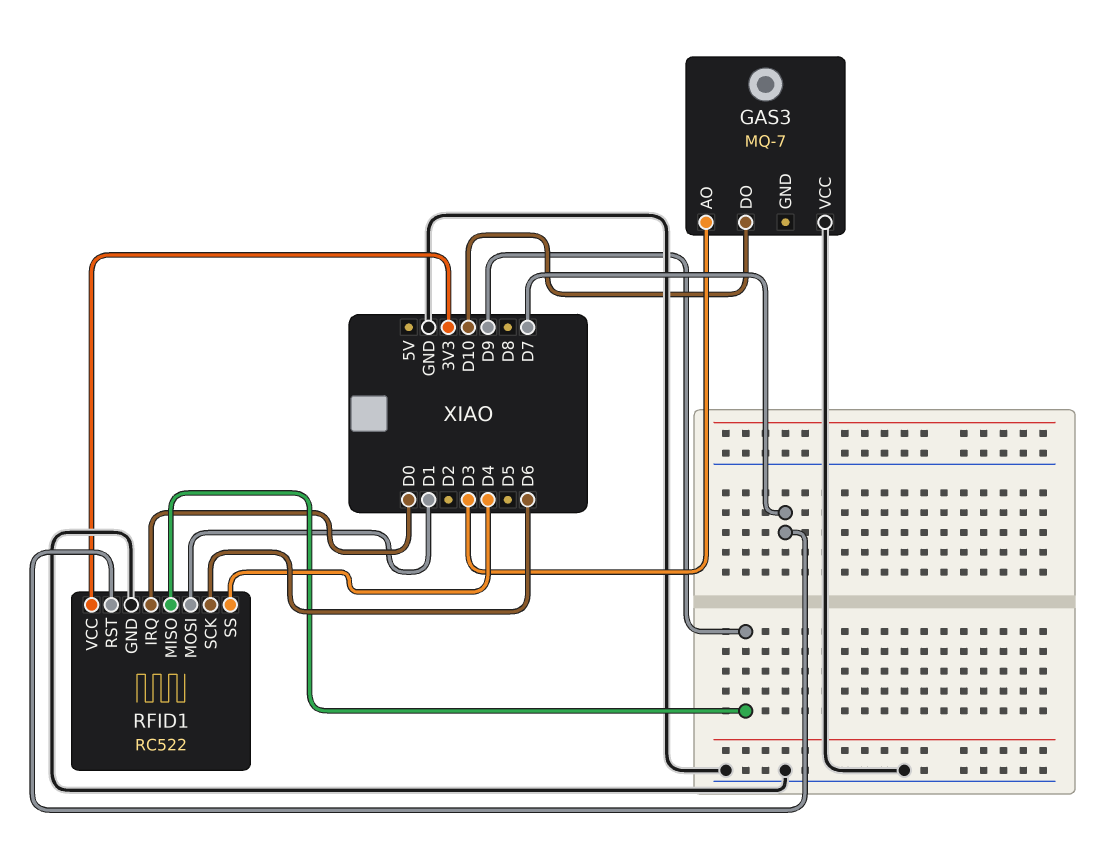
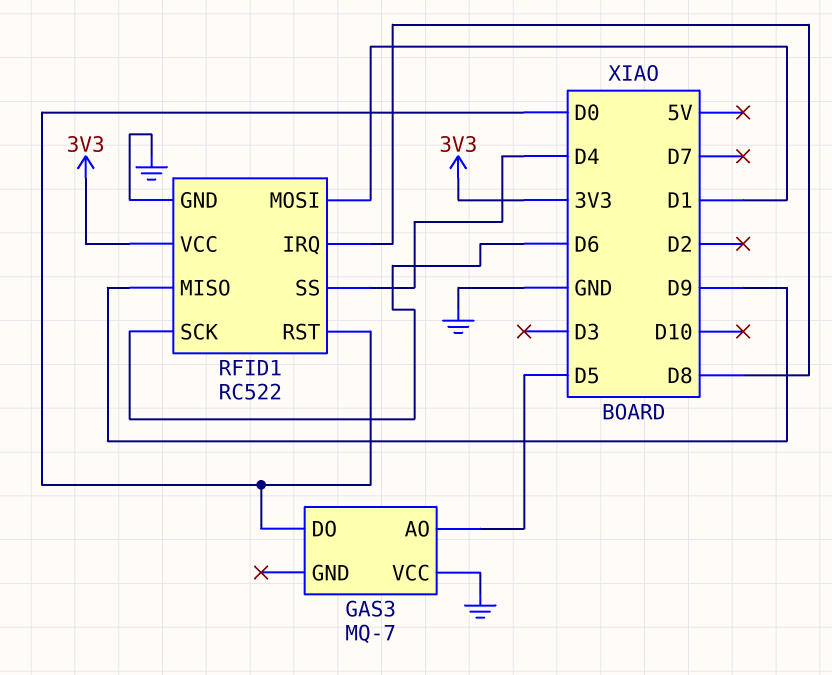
GAS3 pin AO: D3 -> D5
GAS3 pin DO: D10 -> D0
RFID1 pin IRQ: D0 -> D8
RFID1 pin RST: D7 -> D0

